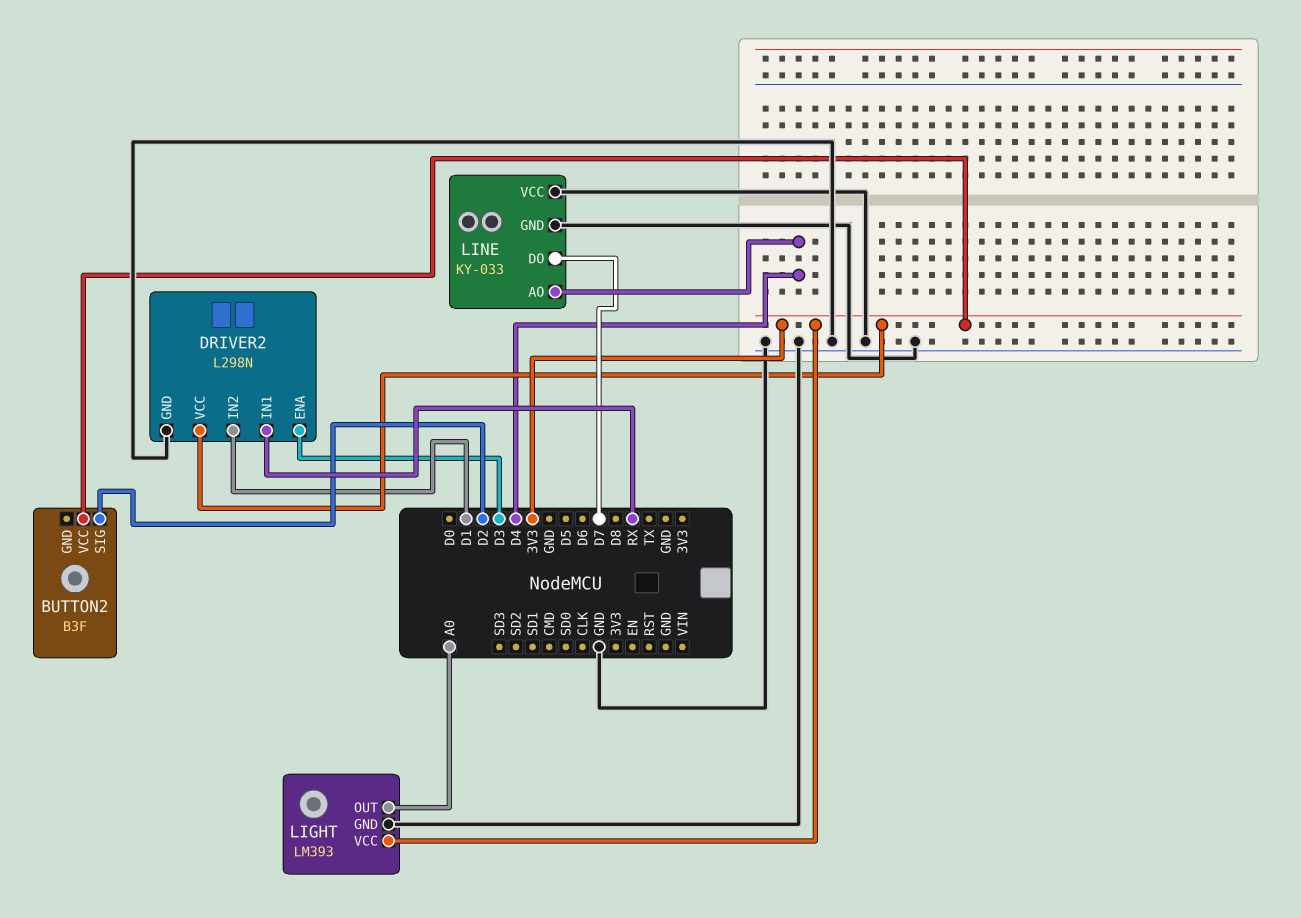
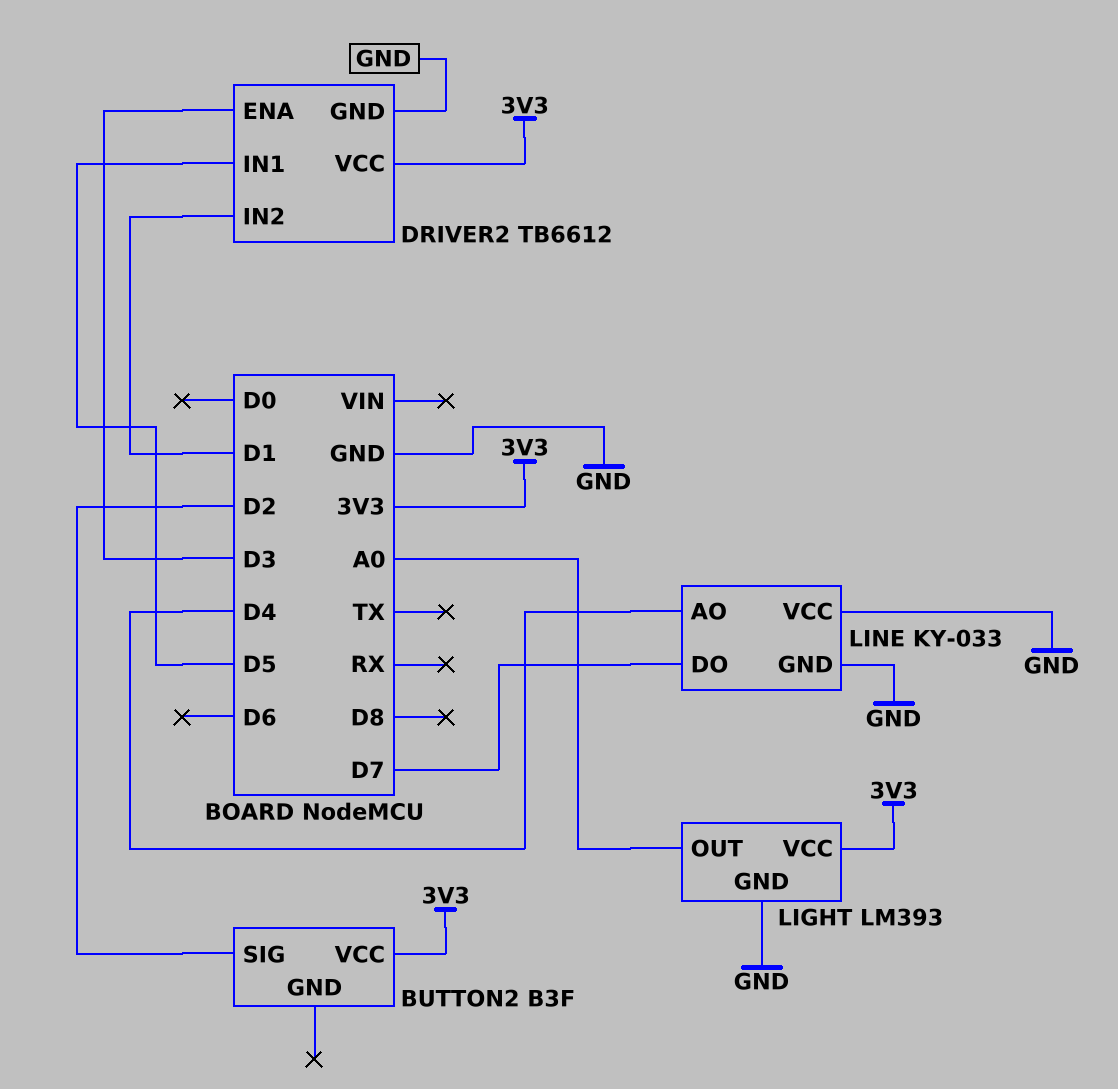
DRIVER2: L298N -> TB6612
DRIVER2 pin IN1: RX -> D5

